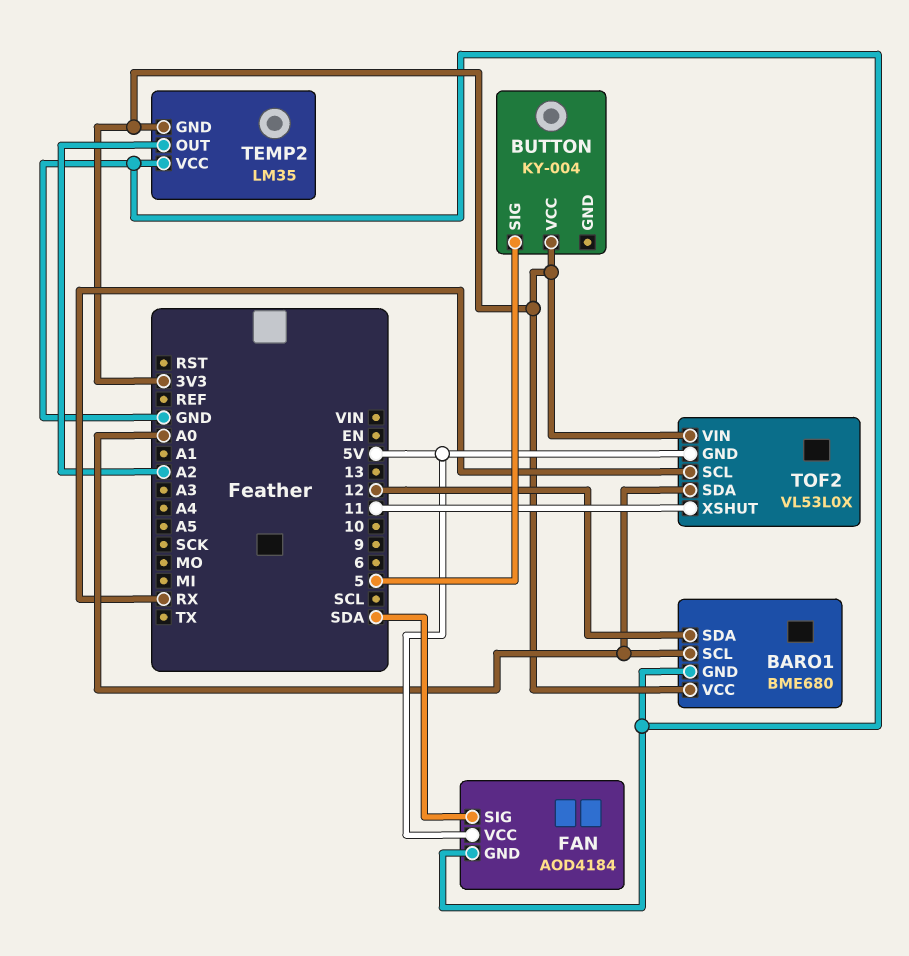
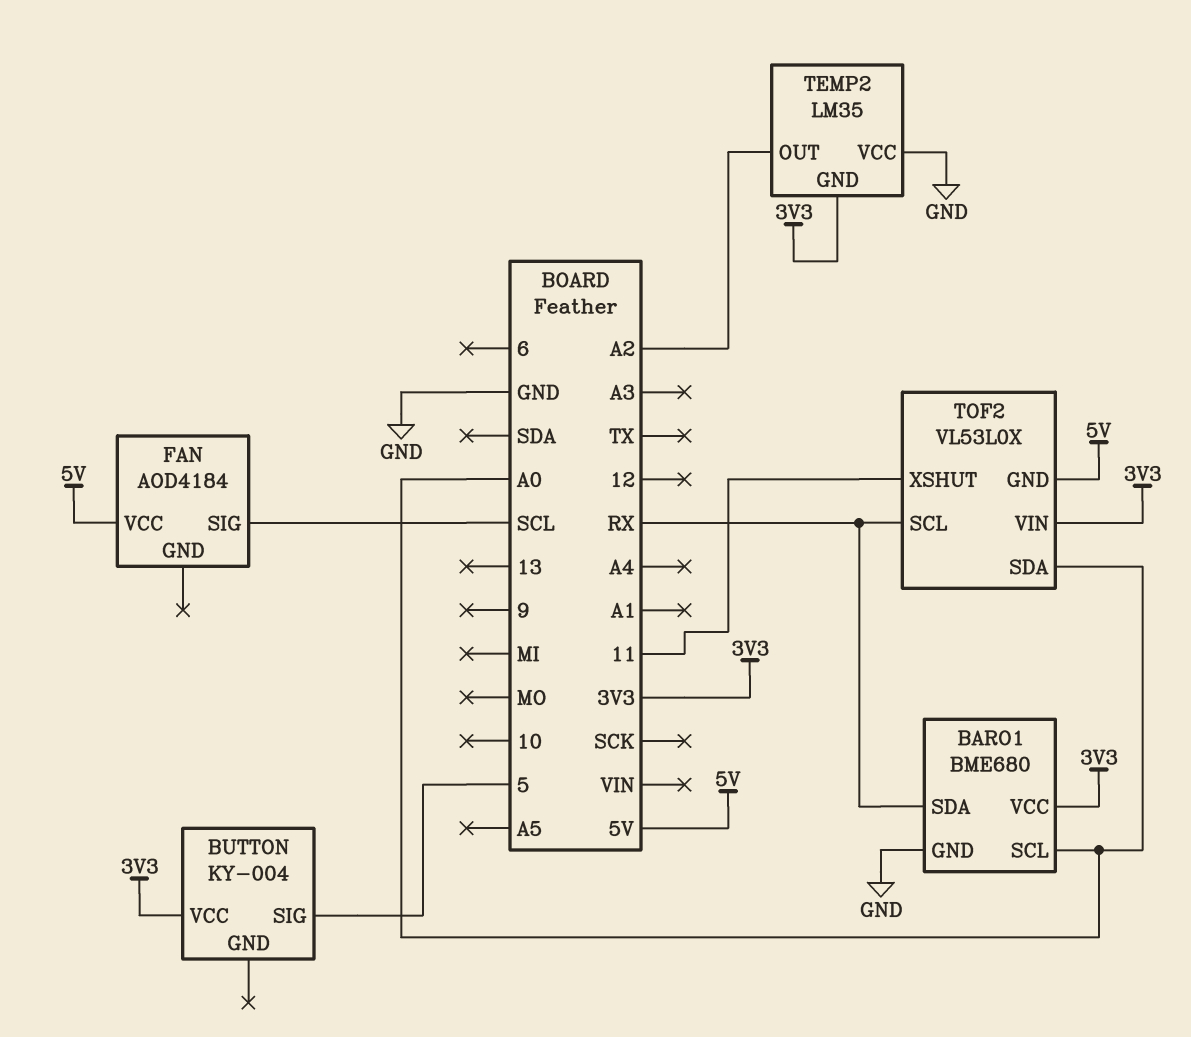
BARO1 pin SDA: 12 -> RX
FAN pin GND: GND -> none
FAN pin SIG: SDA -> SCL

